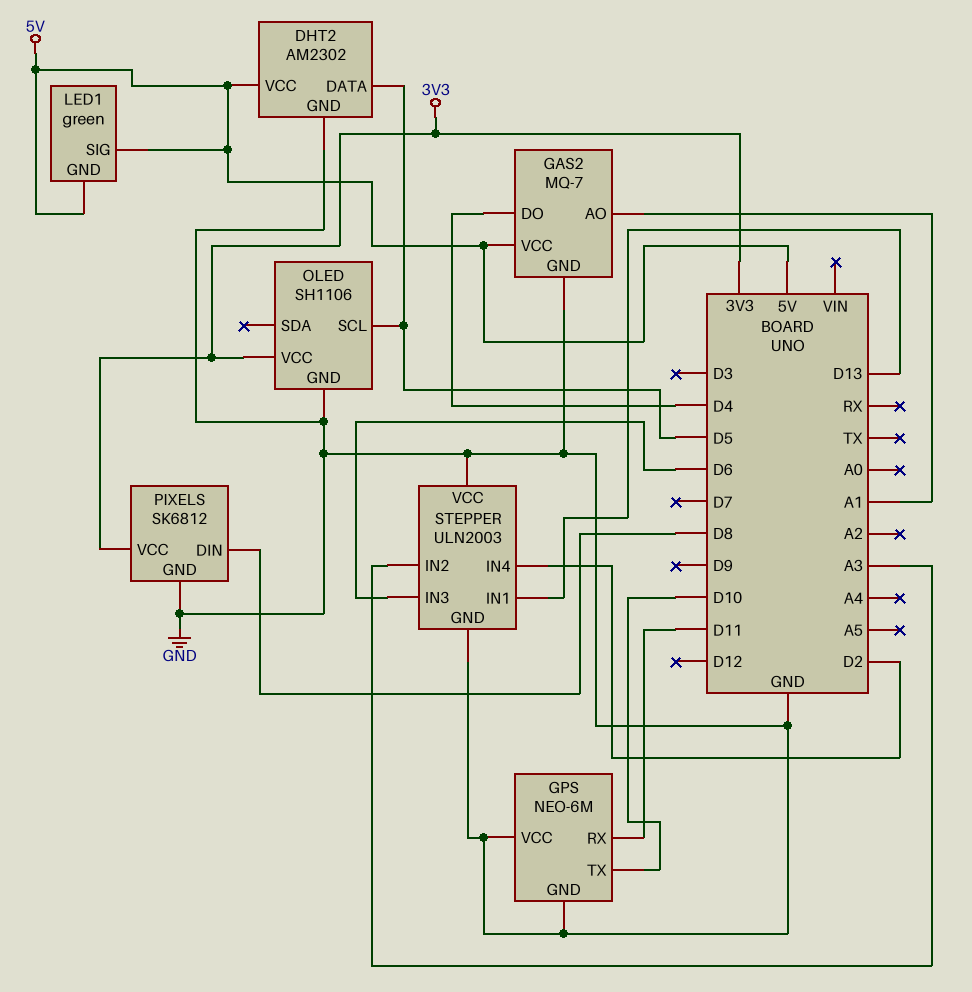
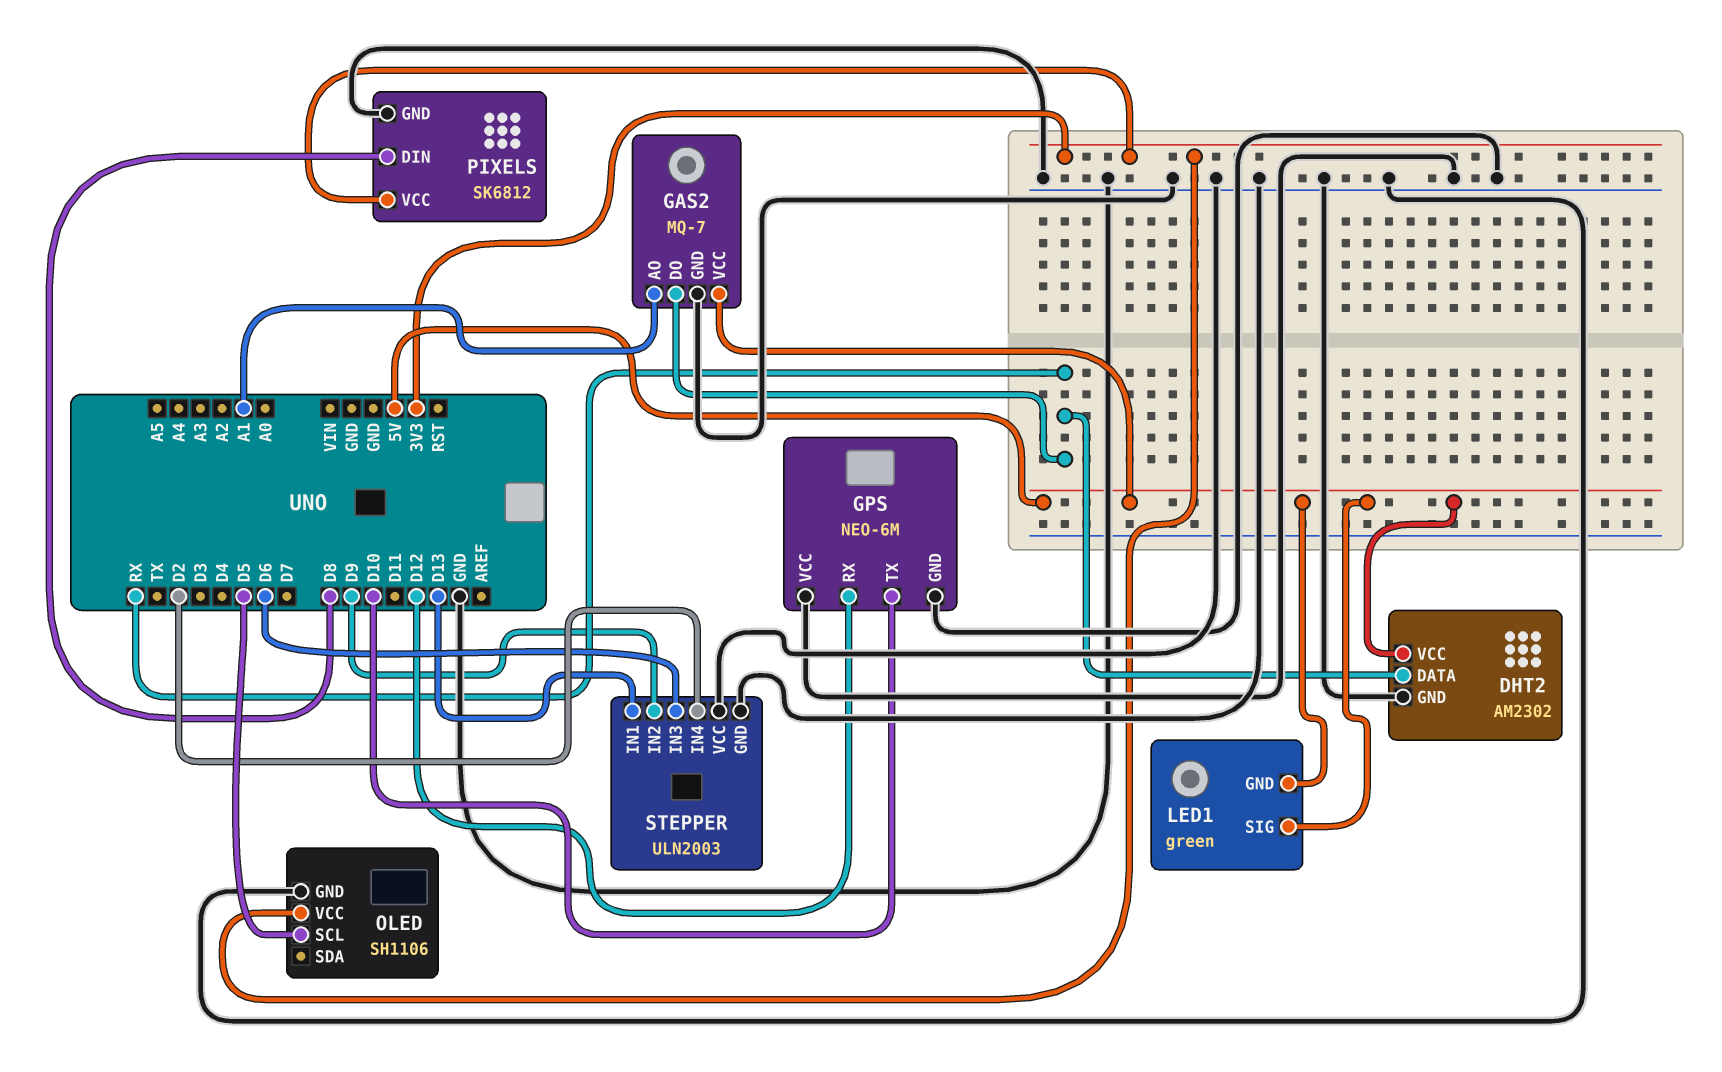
DHT2 pin DATA: D5 -> RX
GAS2 pin DO: D4 -> RX
GPS pin RX: D11 -> D12
STEPPER pin IN2: A3 -> D9

